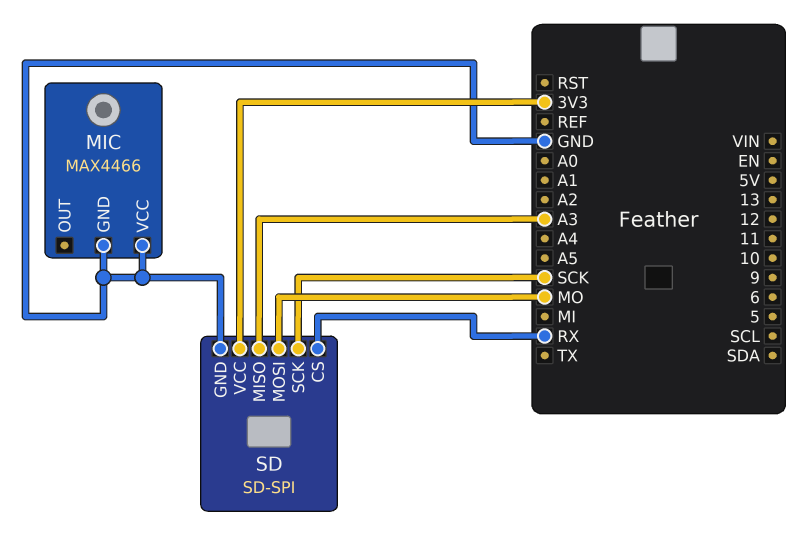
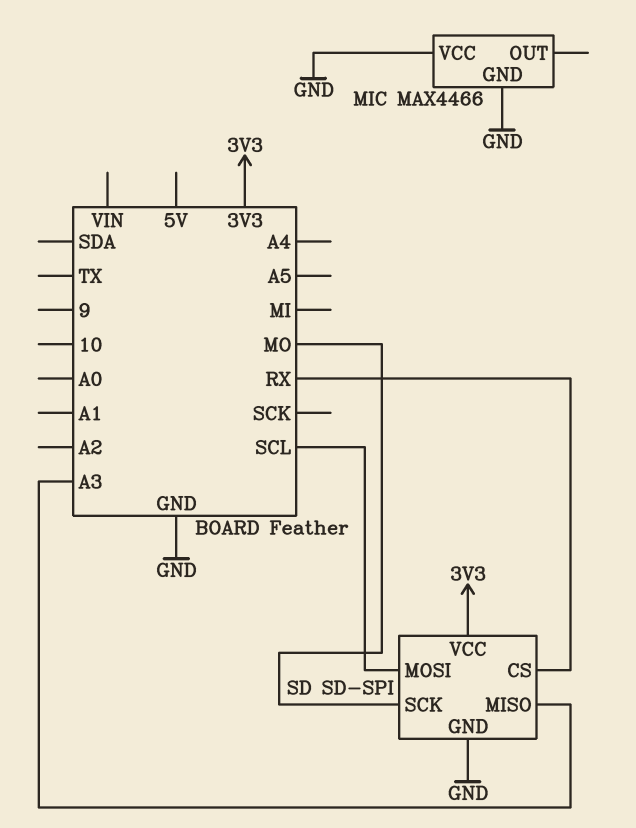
SD pin MOSI: MO -> SCL
SD pin SCK: SCK -> MO

